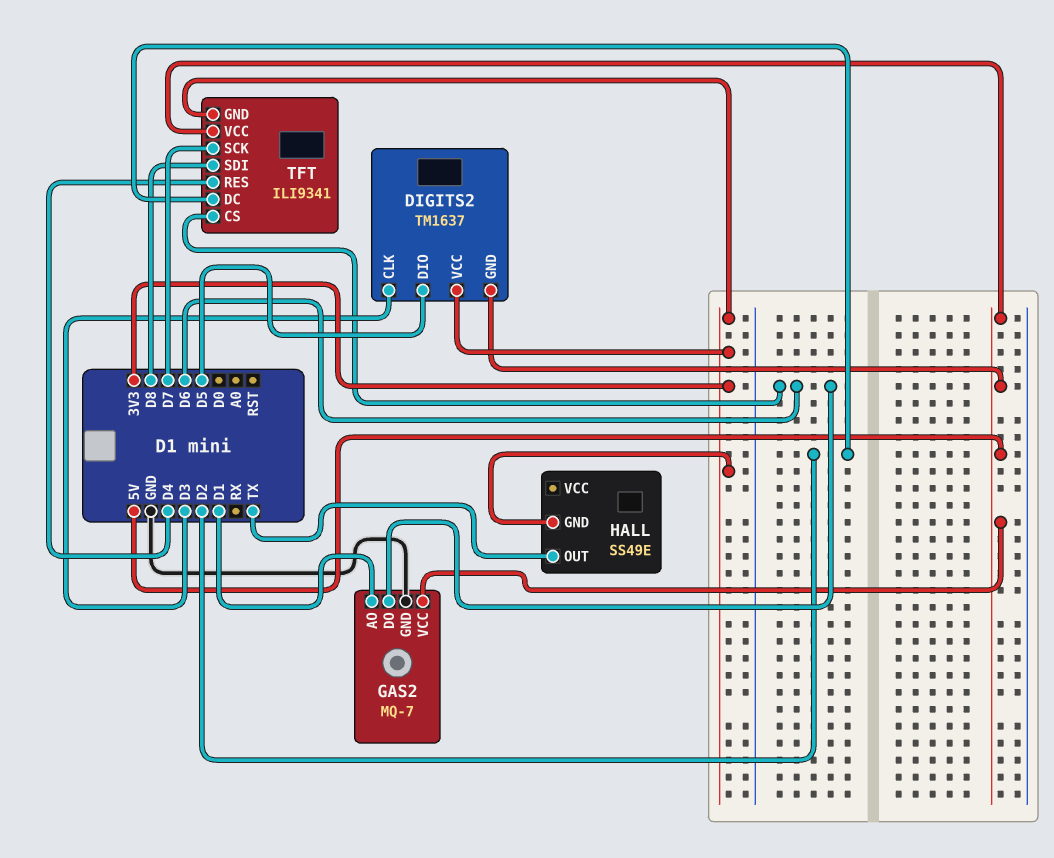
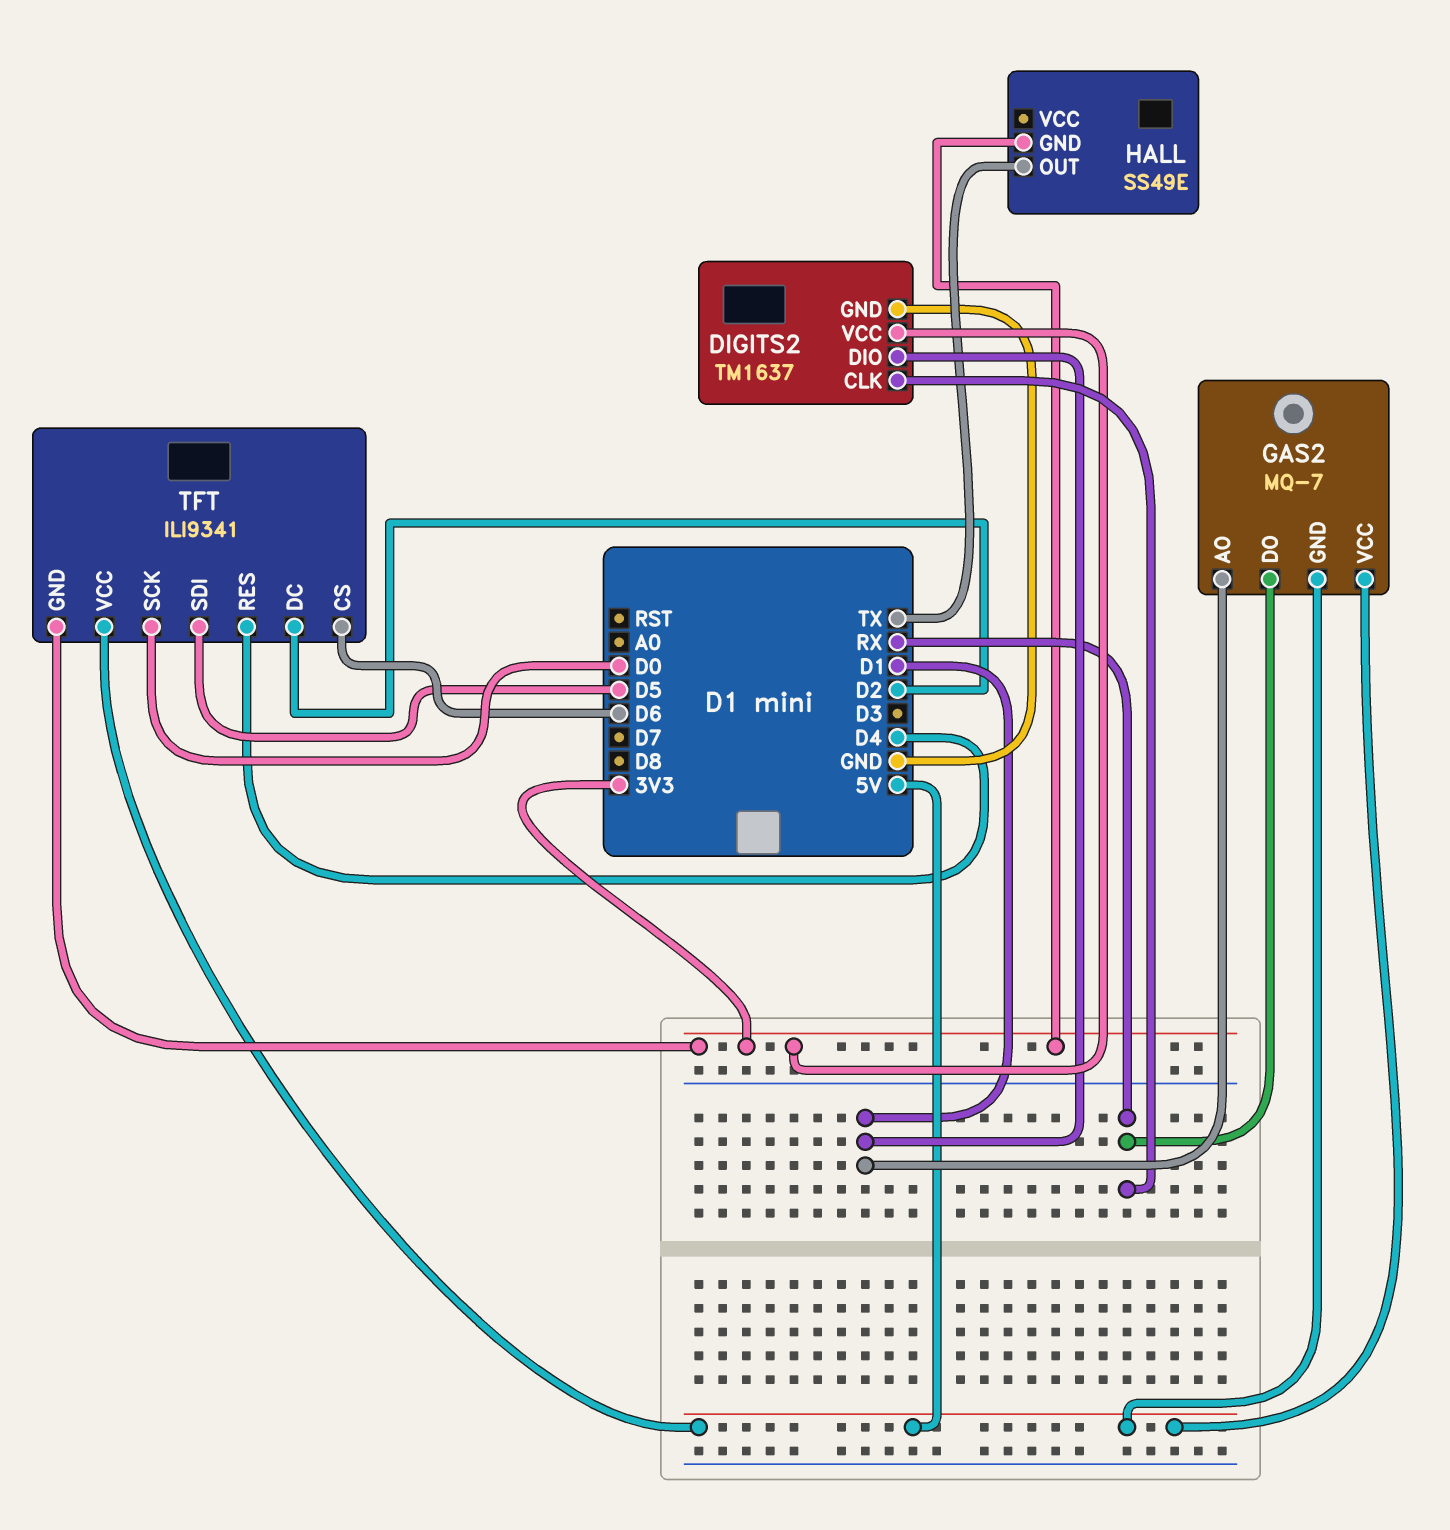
DIGITS2 pin CLK: D3 -> RX
DIGITS2 pin DIO: D5 -> D1
DIGITS2 pin GND: 5V -> GND
GAS2 pin DO: D6 -> RX
GAS2 pin GND: GND -> 5V
TFT pin SCK: D7 -> D0
TFT pin SDI: D8 -> D5

